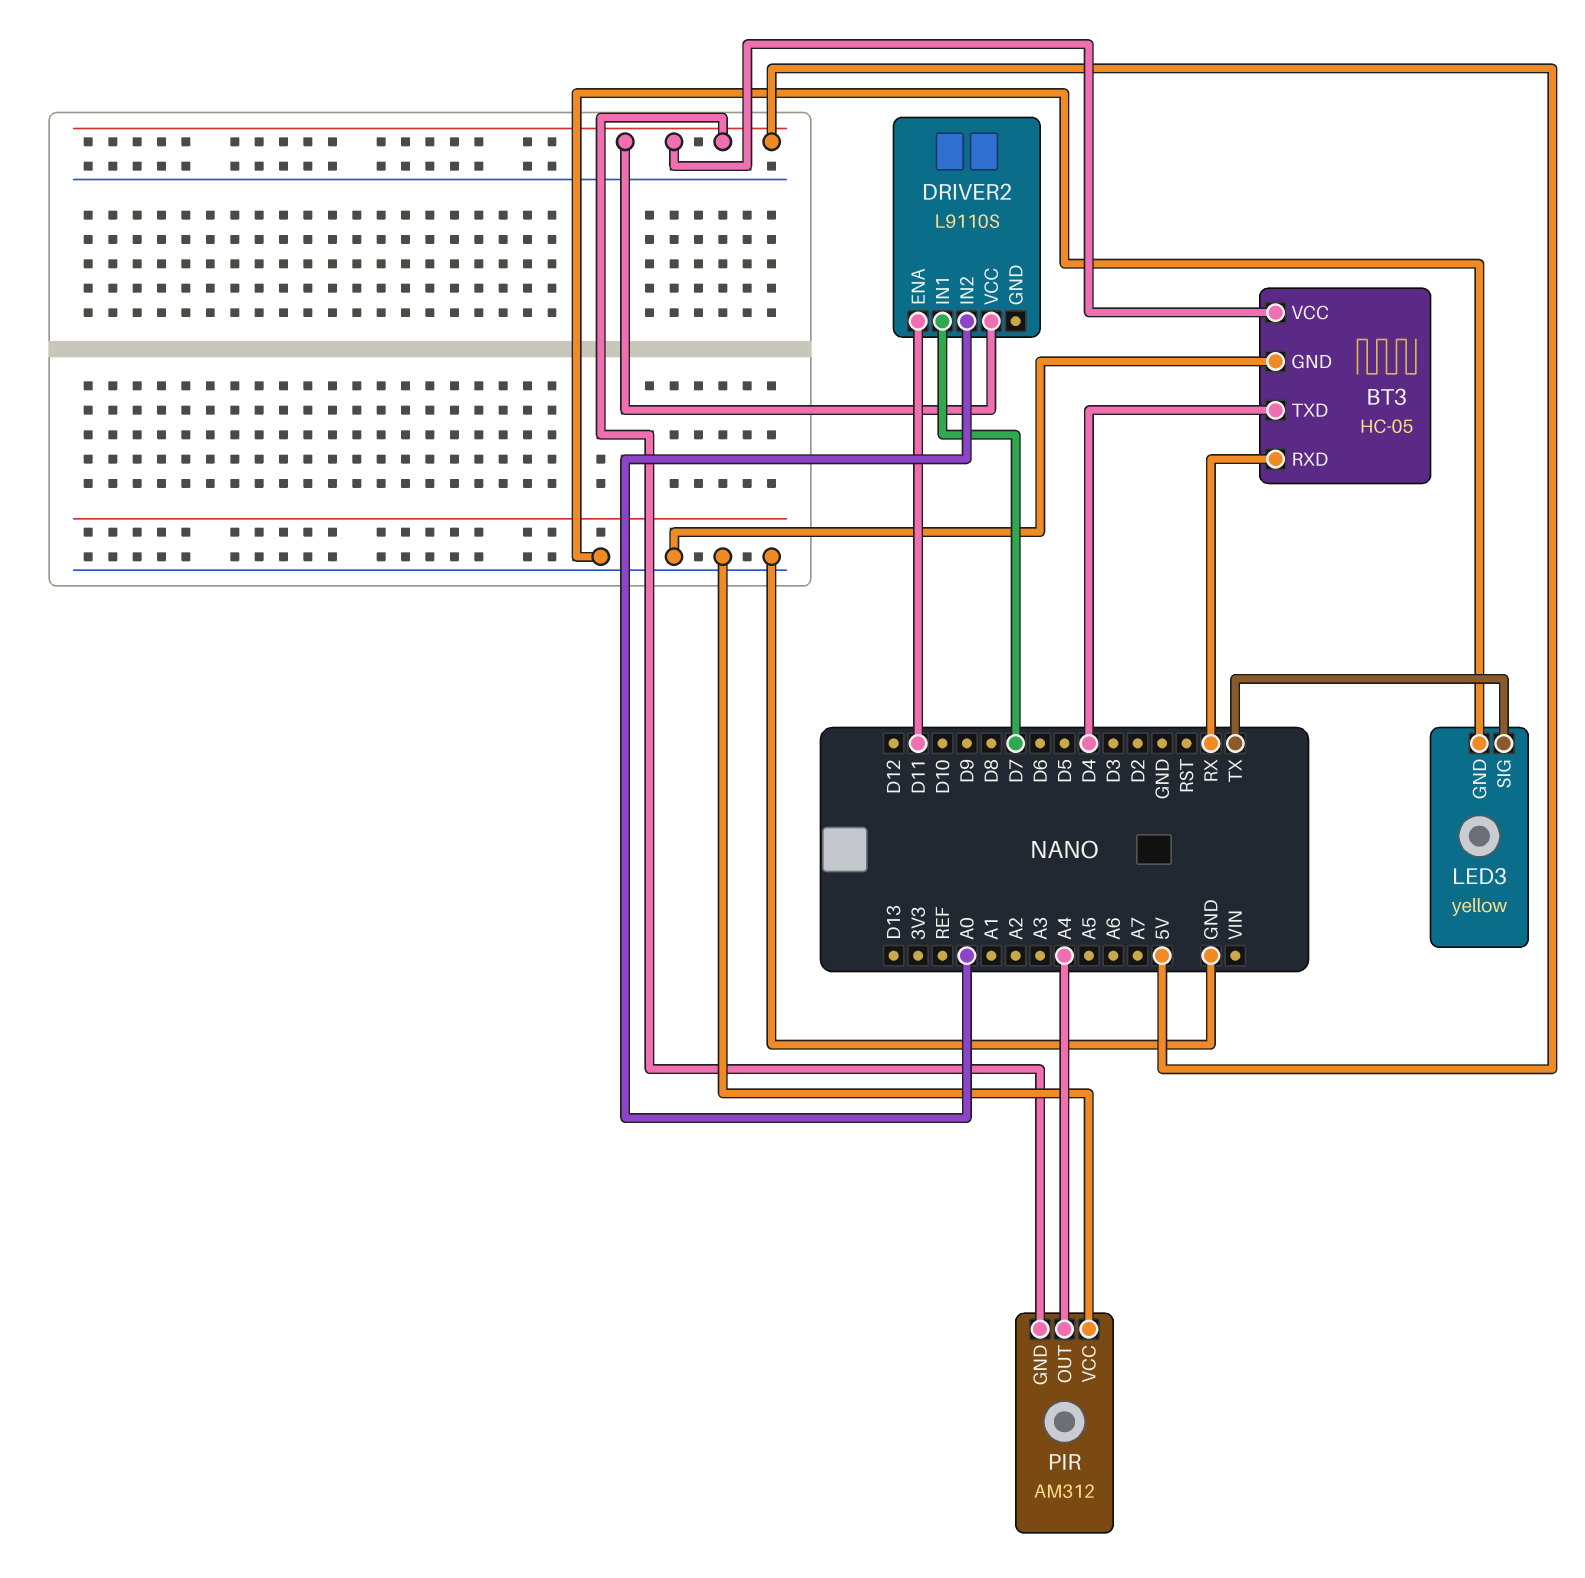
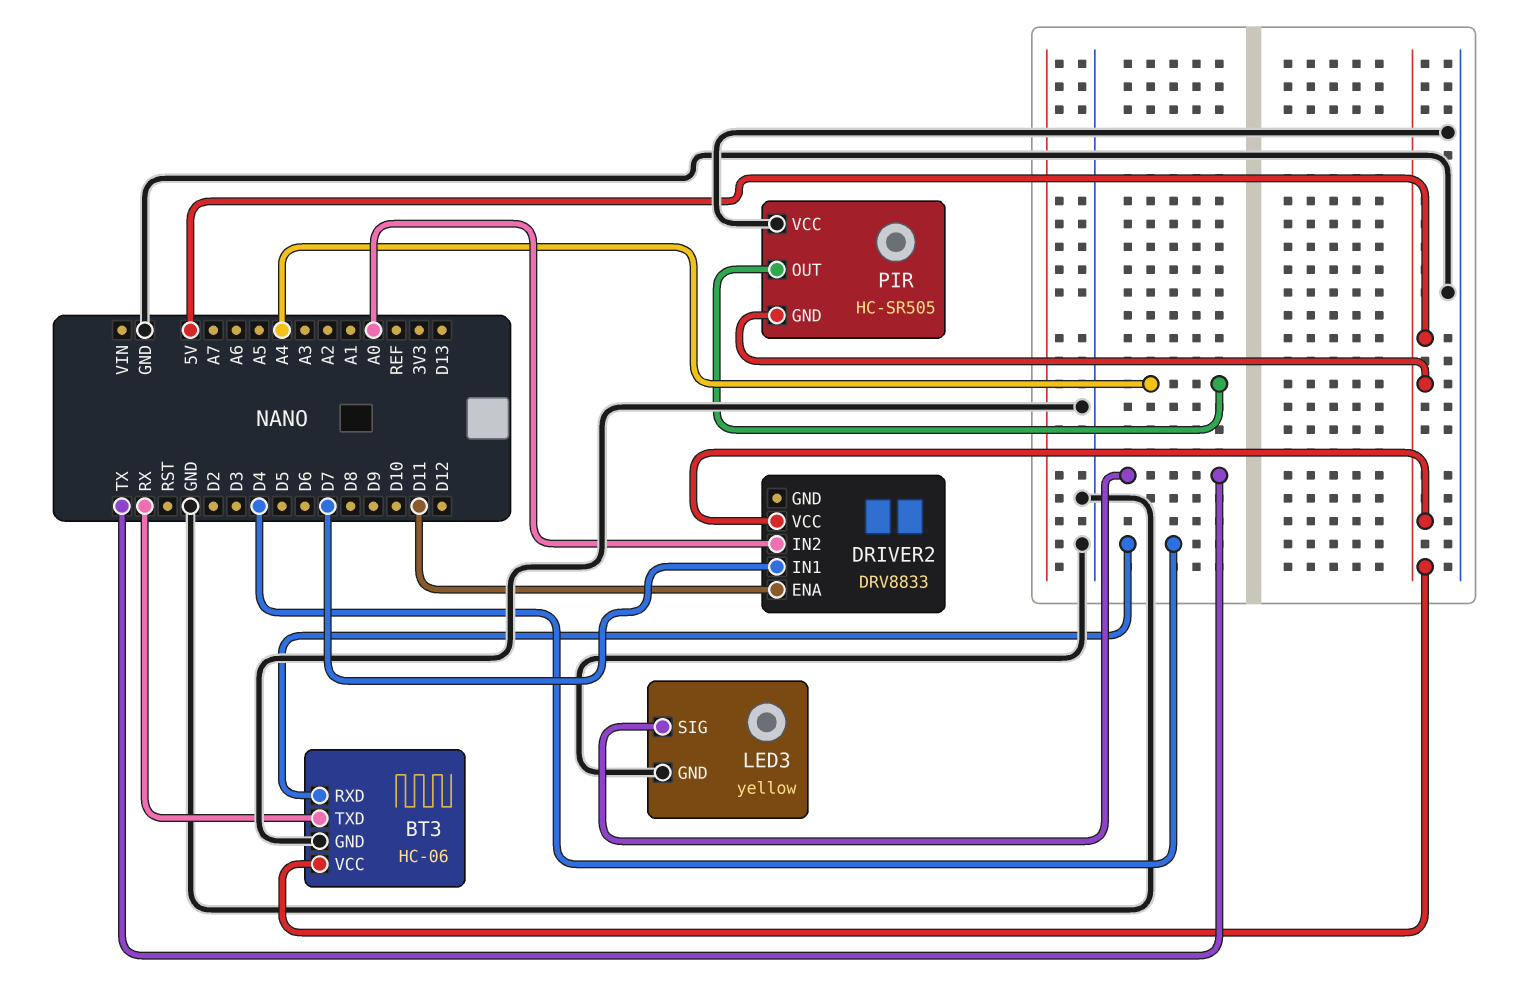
BT3: HC-05 -> HC-06
BT3 pin RXD: RX -> D4
BT3 pin TXD: D4 -> RX
DRIVER2: L9110S -> DRV8833
PIR: AM312 -> HC-SR505

